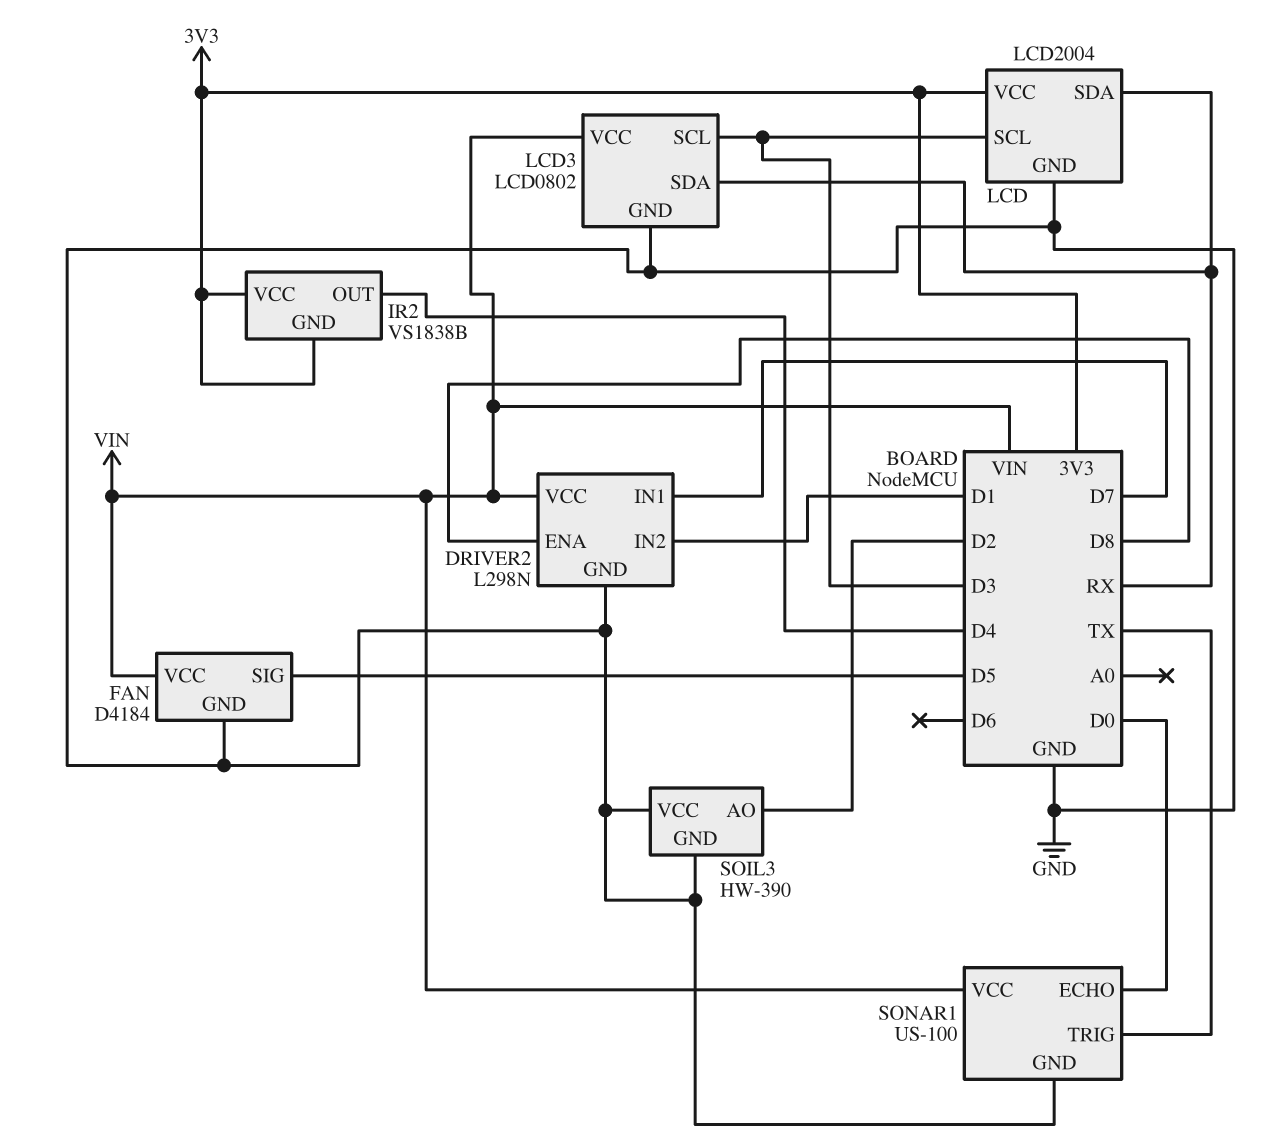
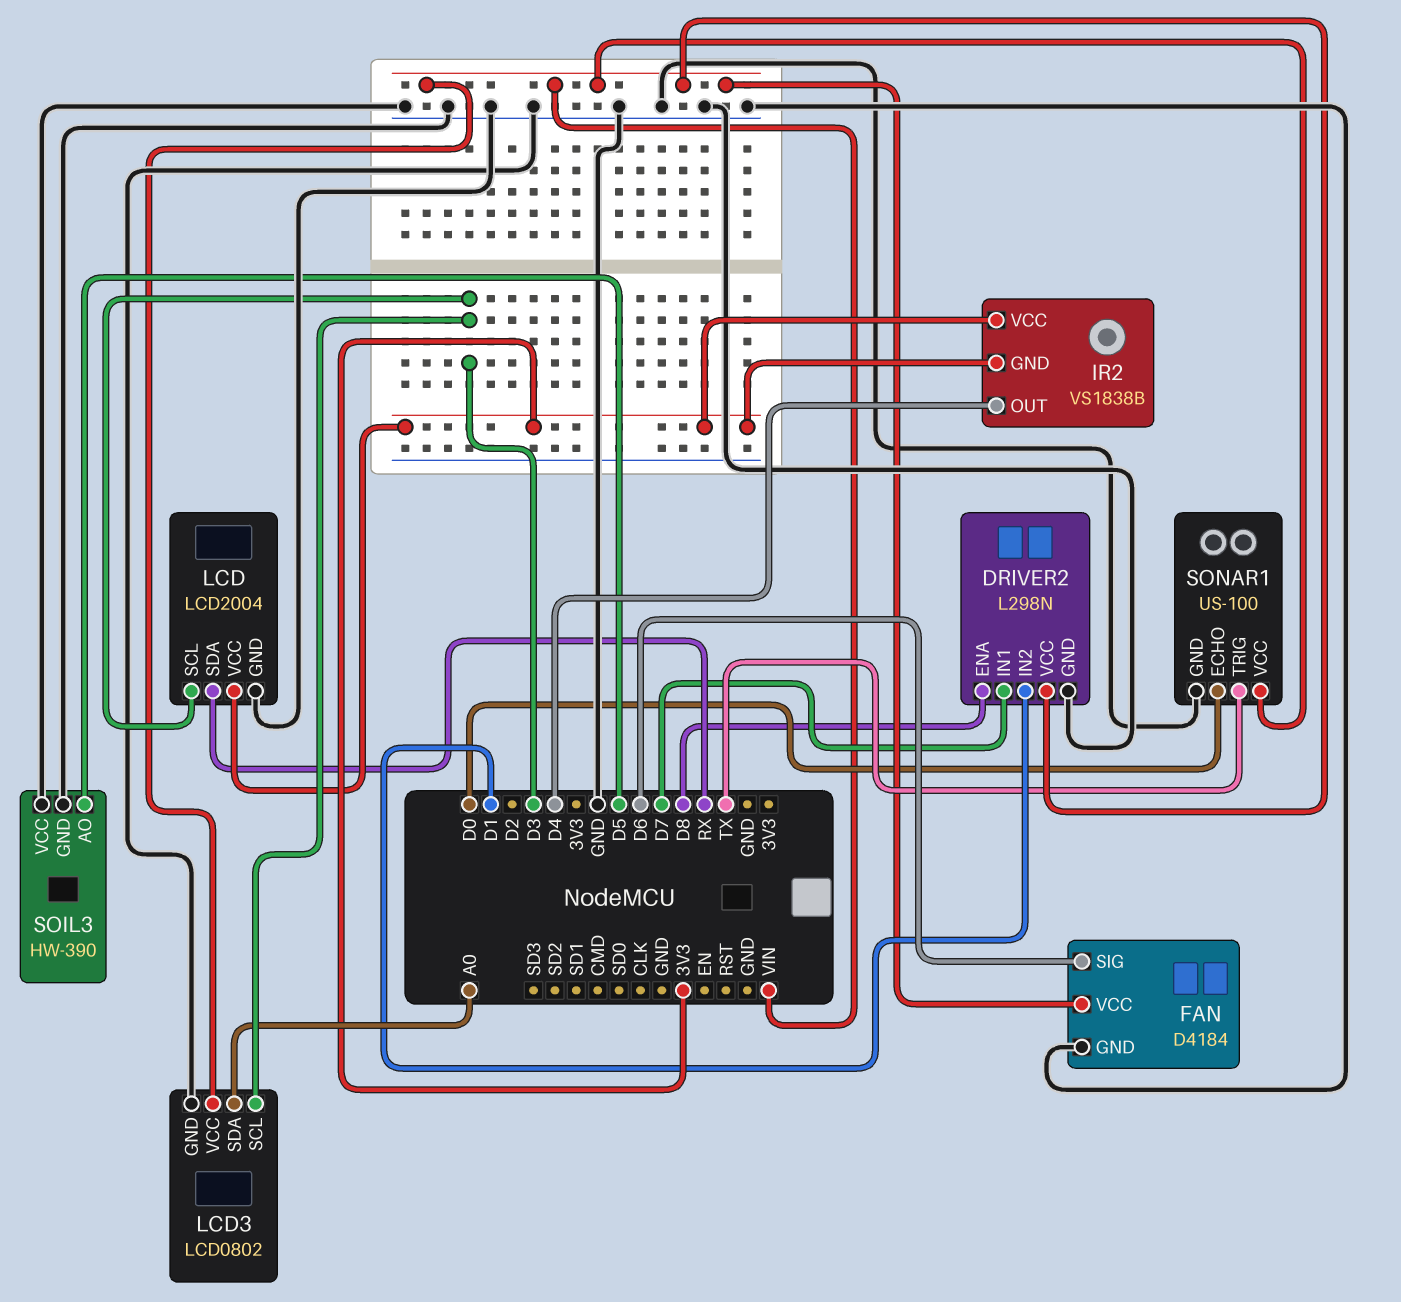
FAN pin SIG: D5 -> D6
LCD3 pin SDA: RX -> A0
SOIL3 pin AO: D2 -> D5

